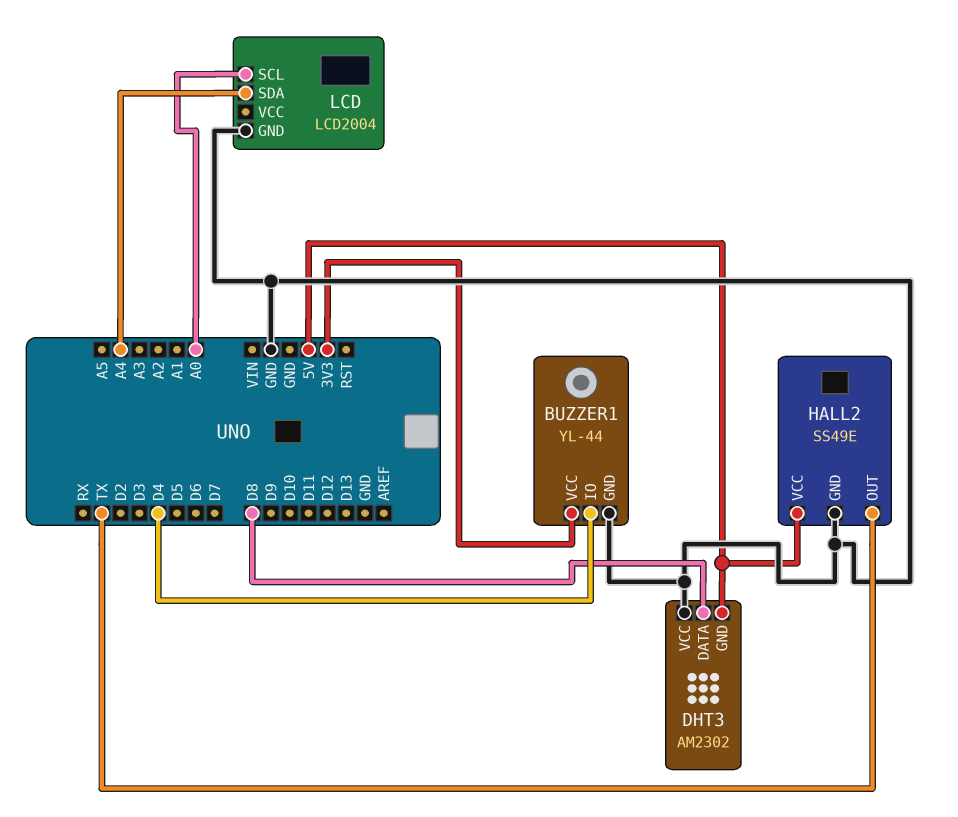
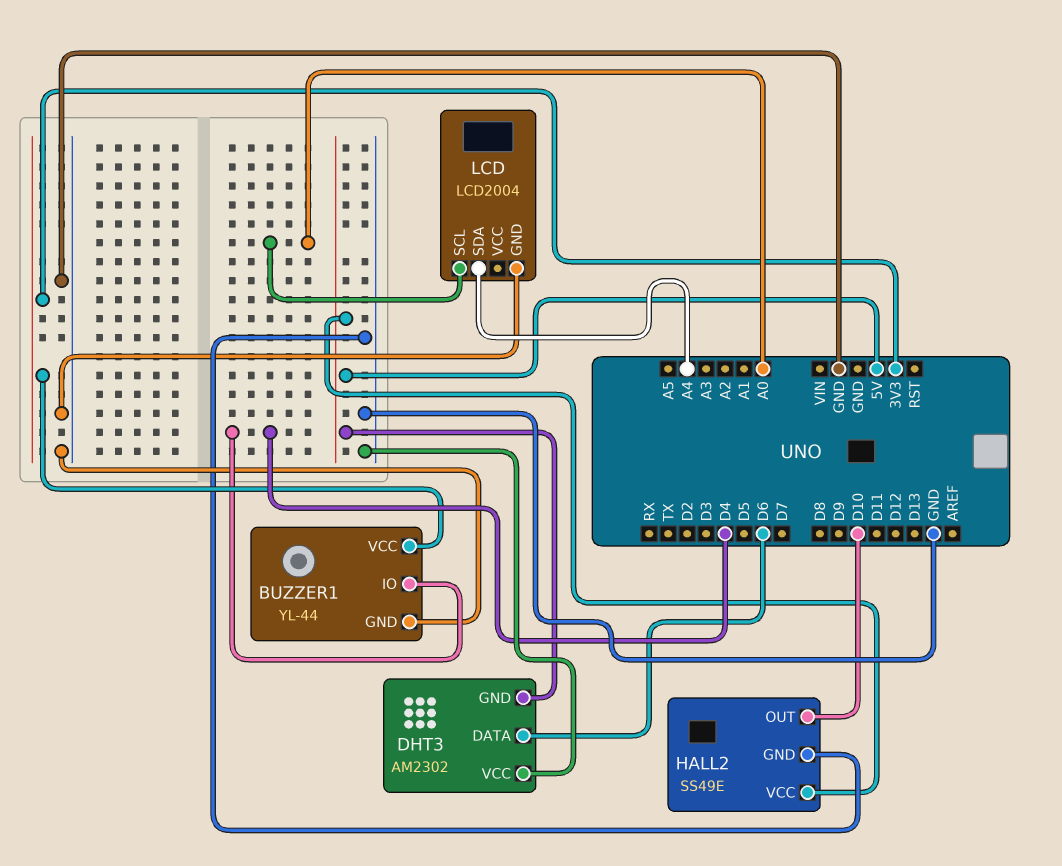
DHT3 pin DATA: D8 -> D6
HALL2 pin OUT: TX -> D10

